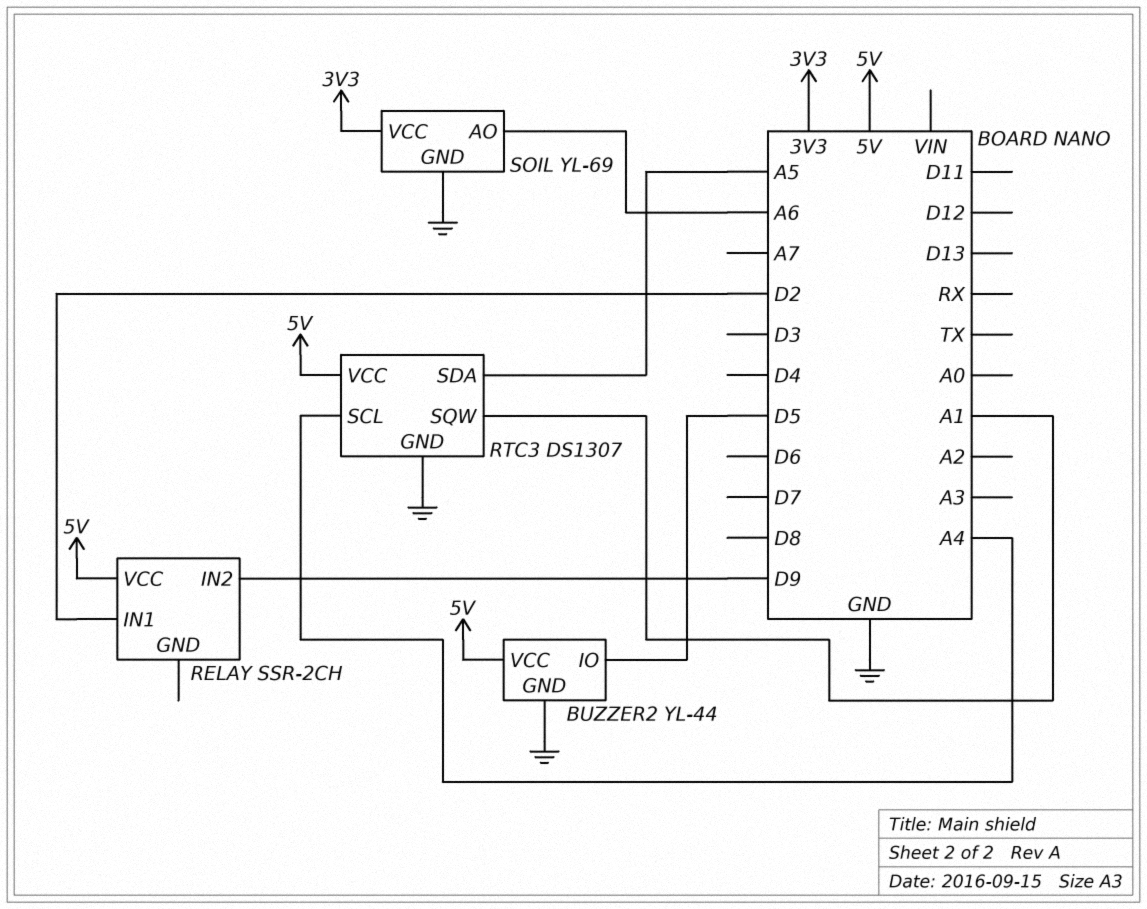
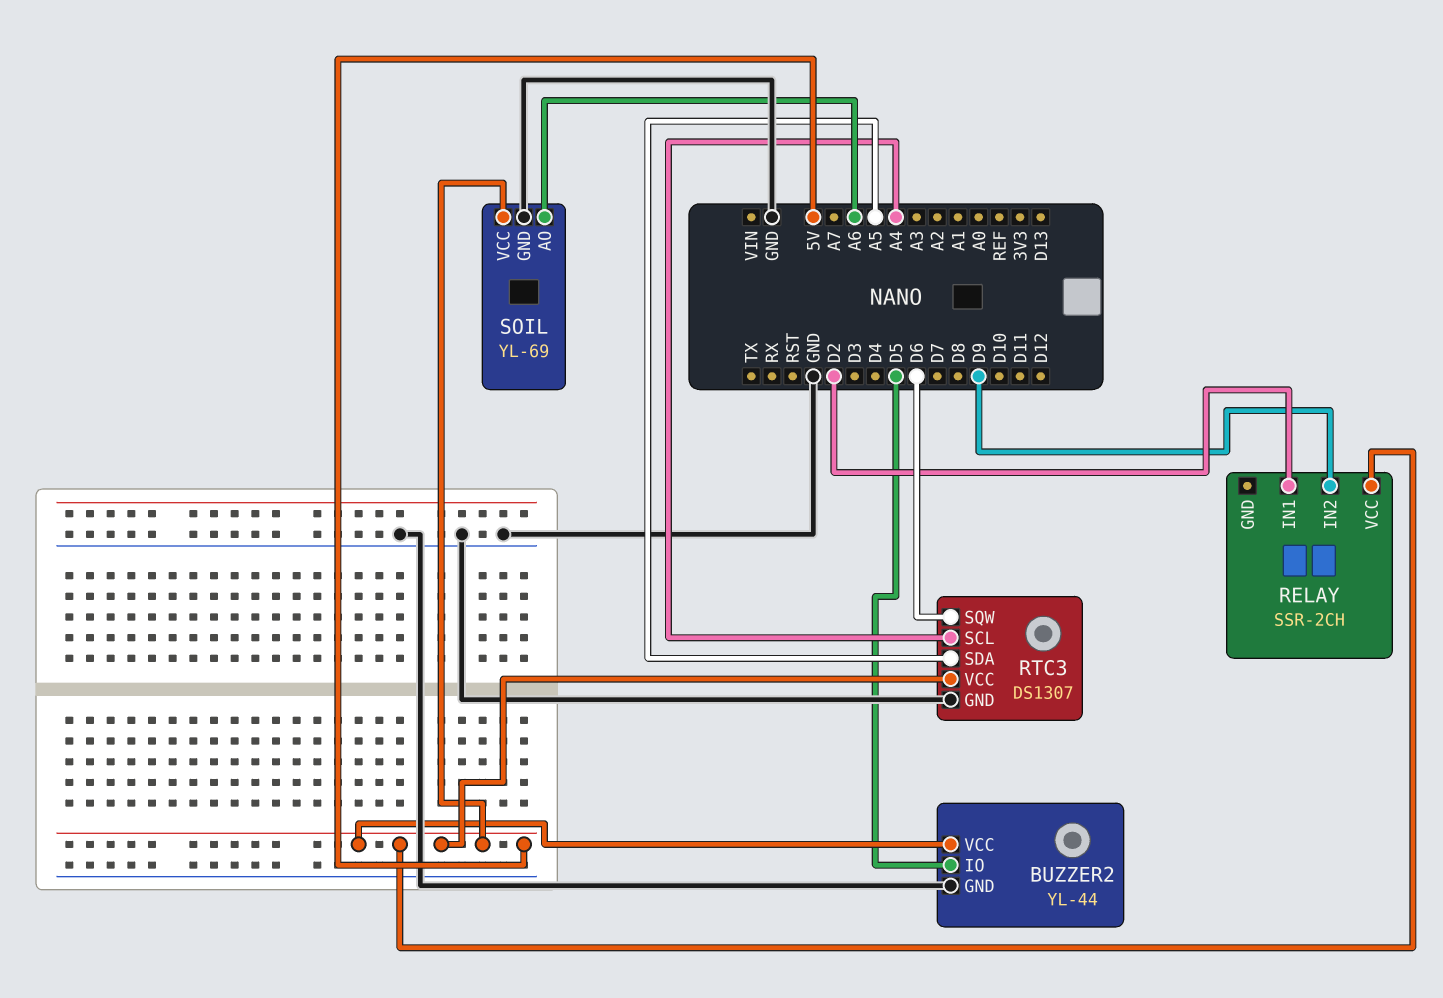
RTC3 pin SQW: A1 -> D6
SOIL pin VCC: 3V3 -> 5V

